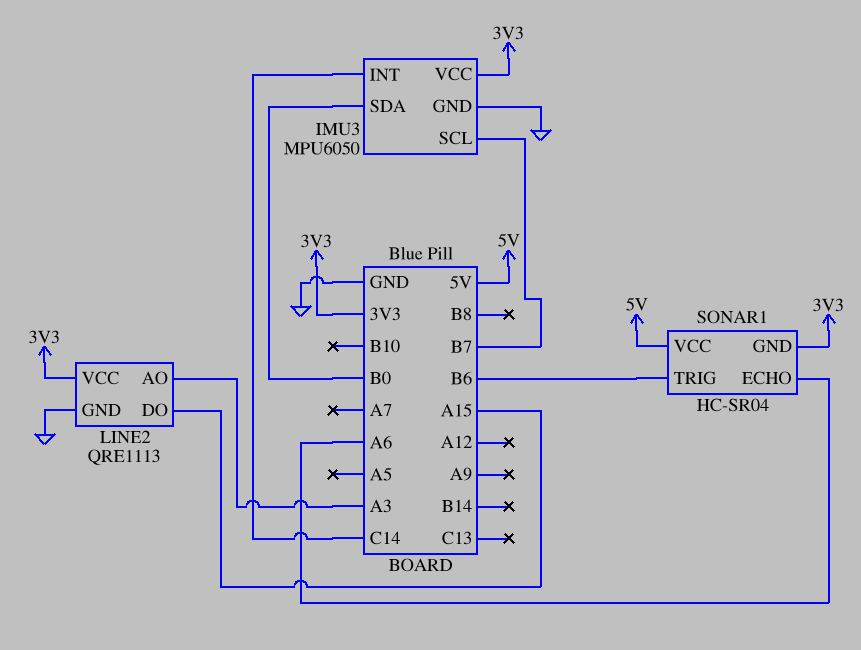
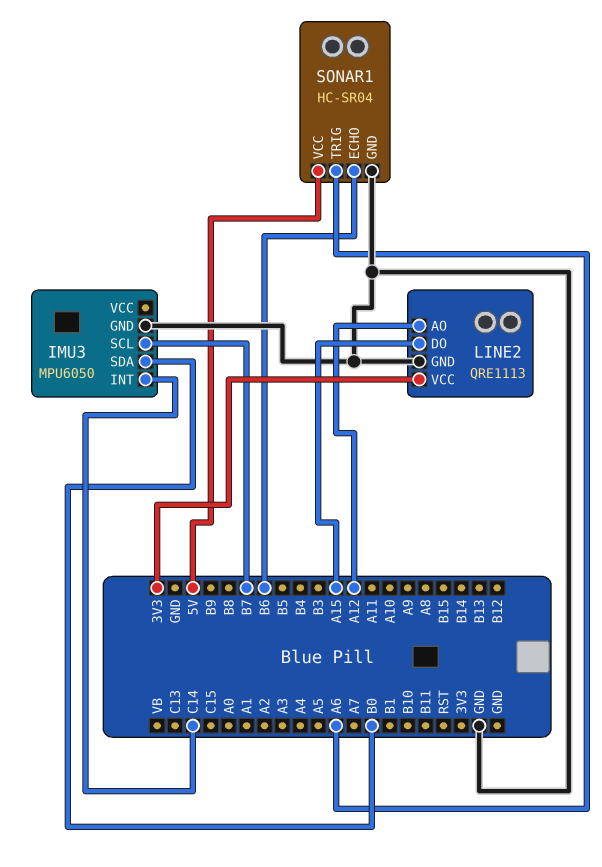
IMU3 pin VCC: 3V3 -> none
LINE2 pin AO: A3 -> A12
SONAR1 pin ECHO: A6 -> B6
SONAR1 pin GND: 3V3 -> GND
SONAR1 pin TRIG: B6 -> A6

